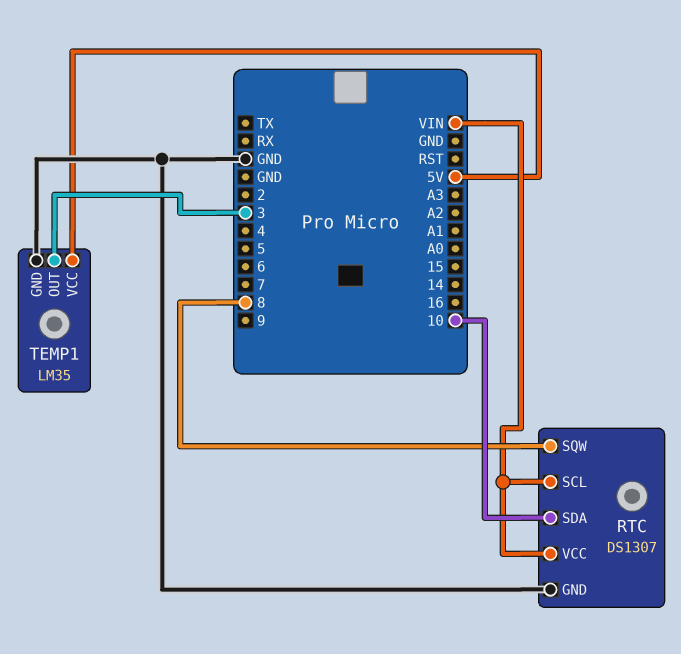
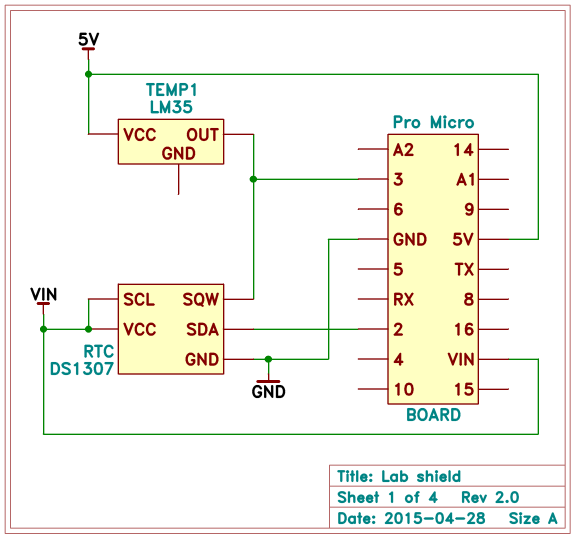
RTC pin SDA: 10 -> 2
RTC pin SQW: 8 -> 3
TEMP1 pin GND: GND -> none

